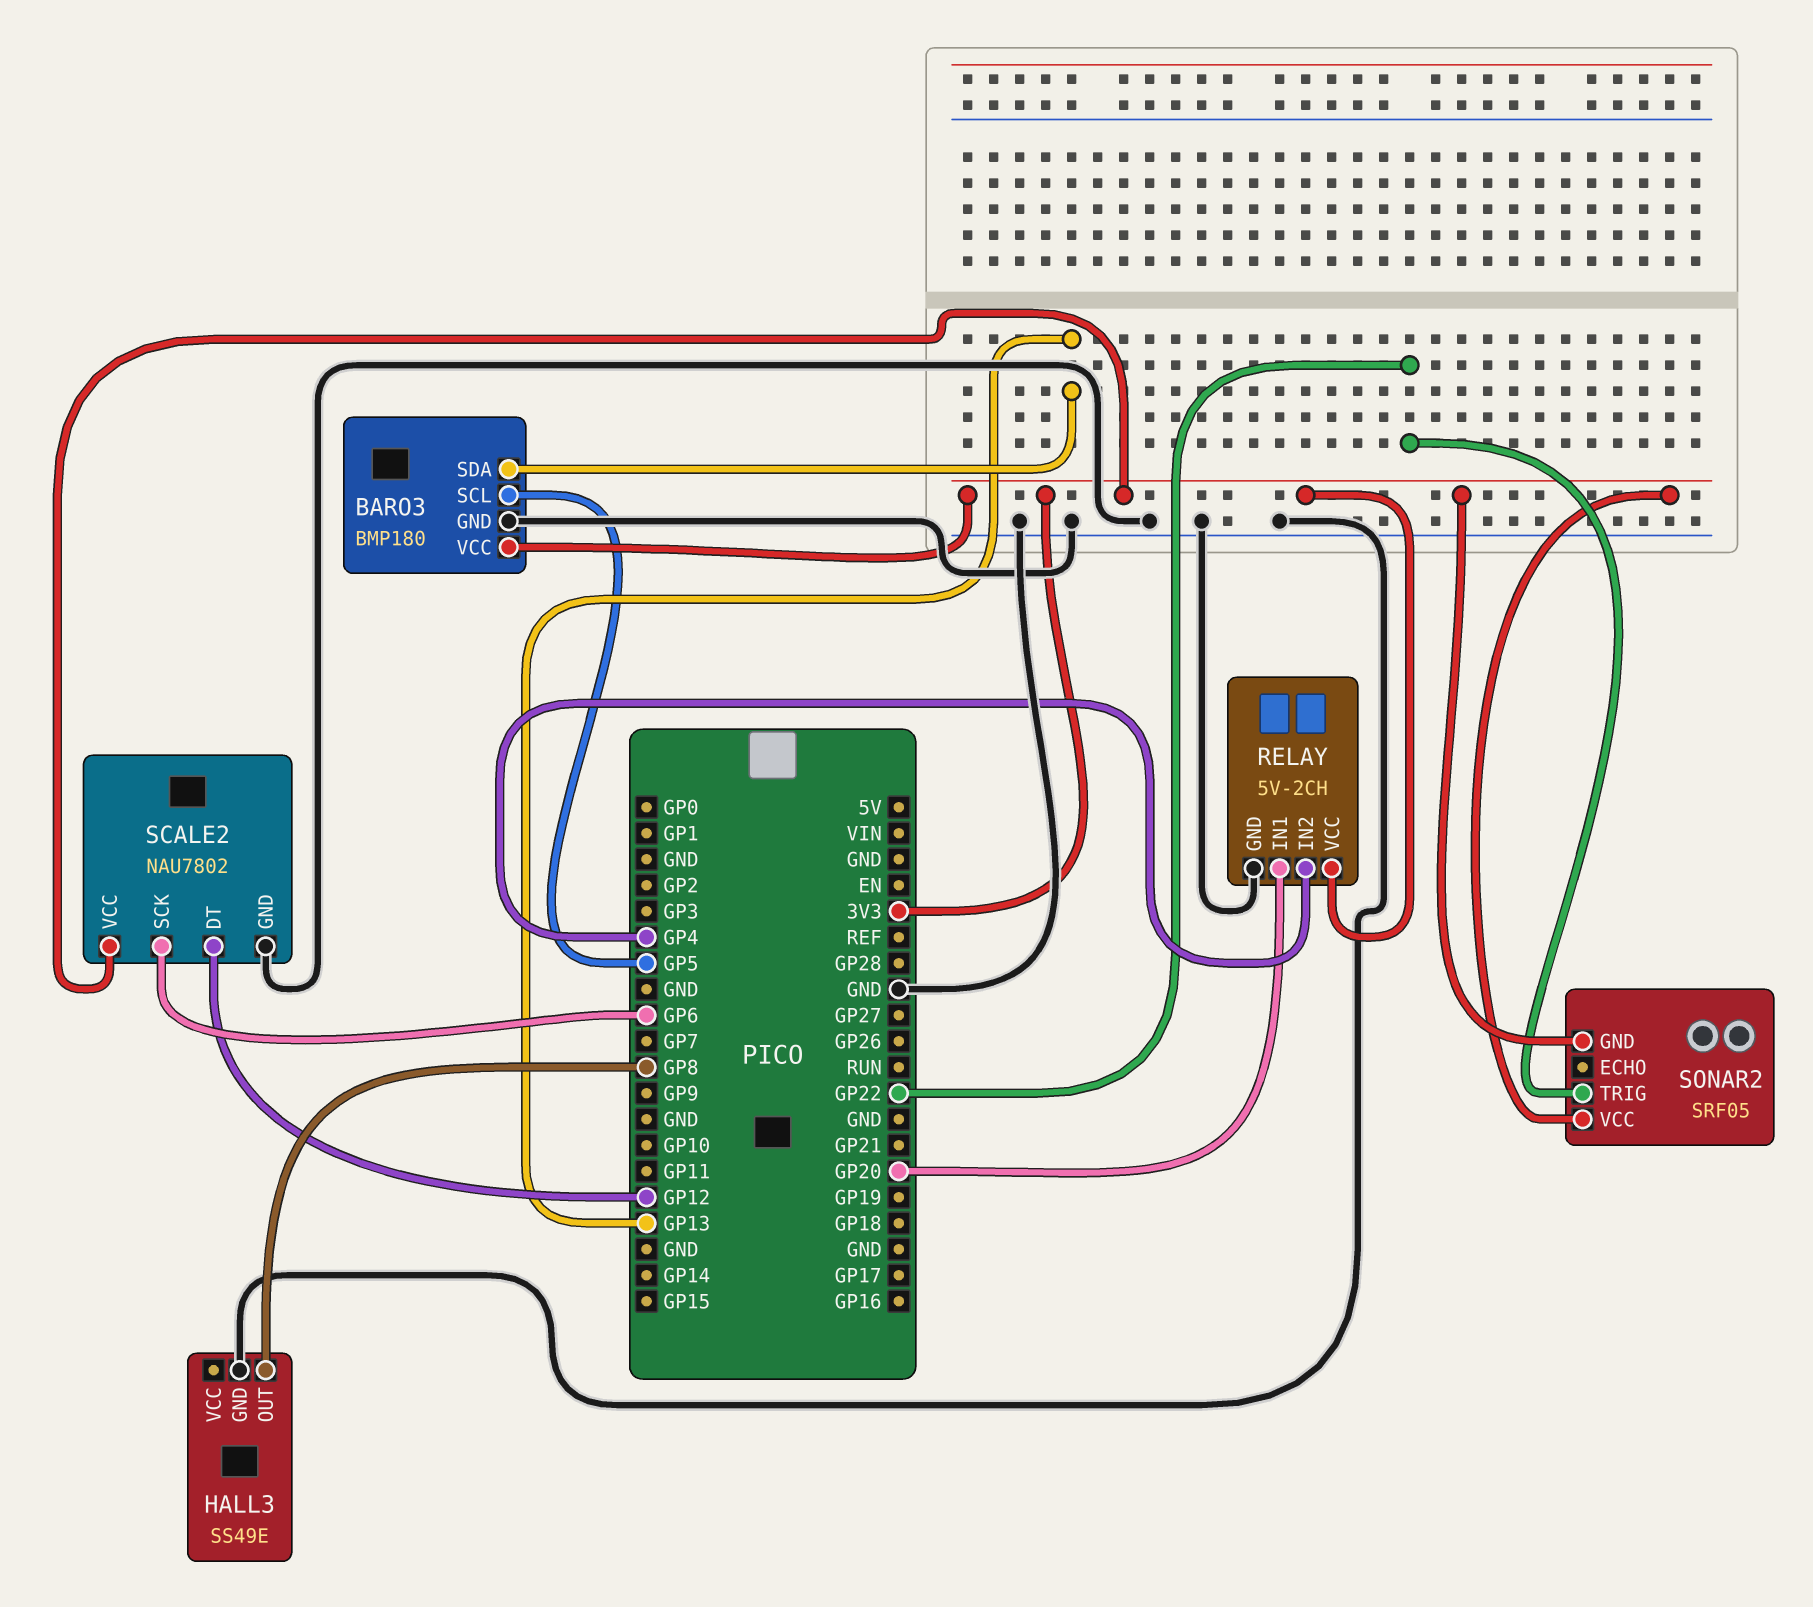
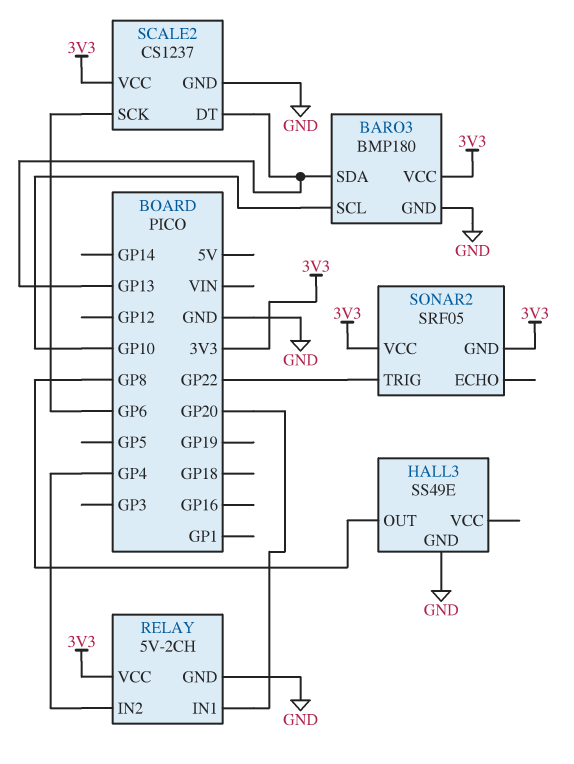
BARO3 pin SCL: GP5 -> GP10
SCALE2: NAU7802 -> CS1237
SCALE2 pin DT: GP12 -> GP13

